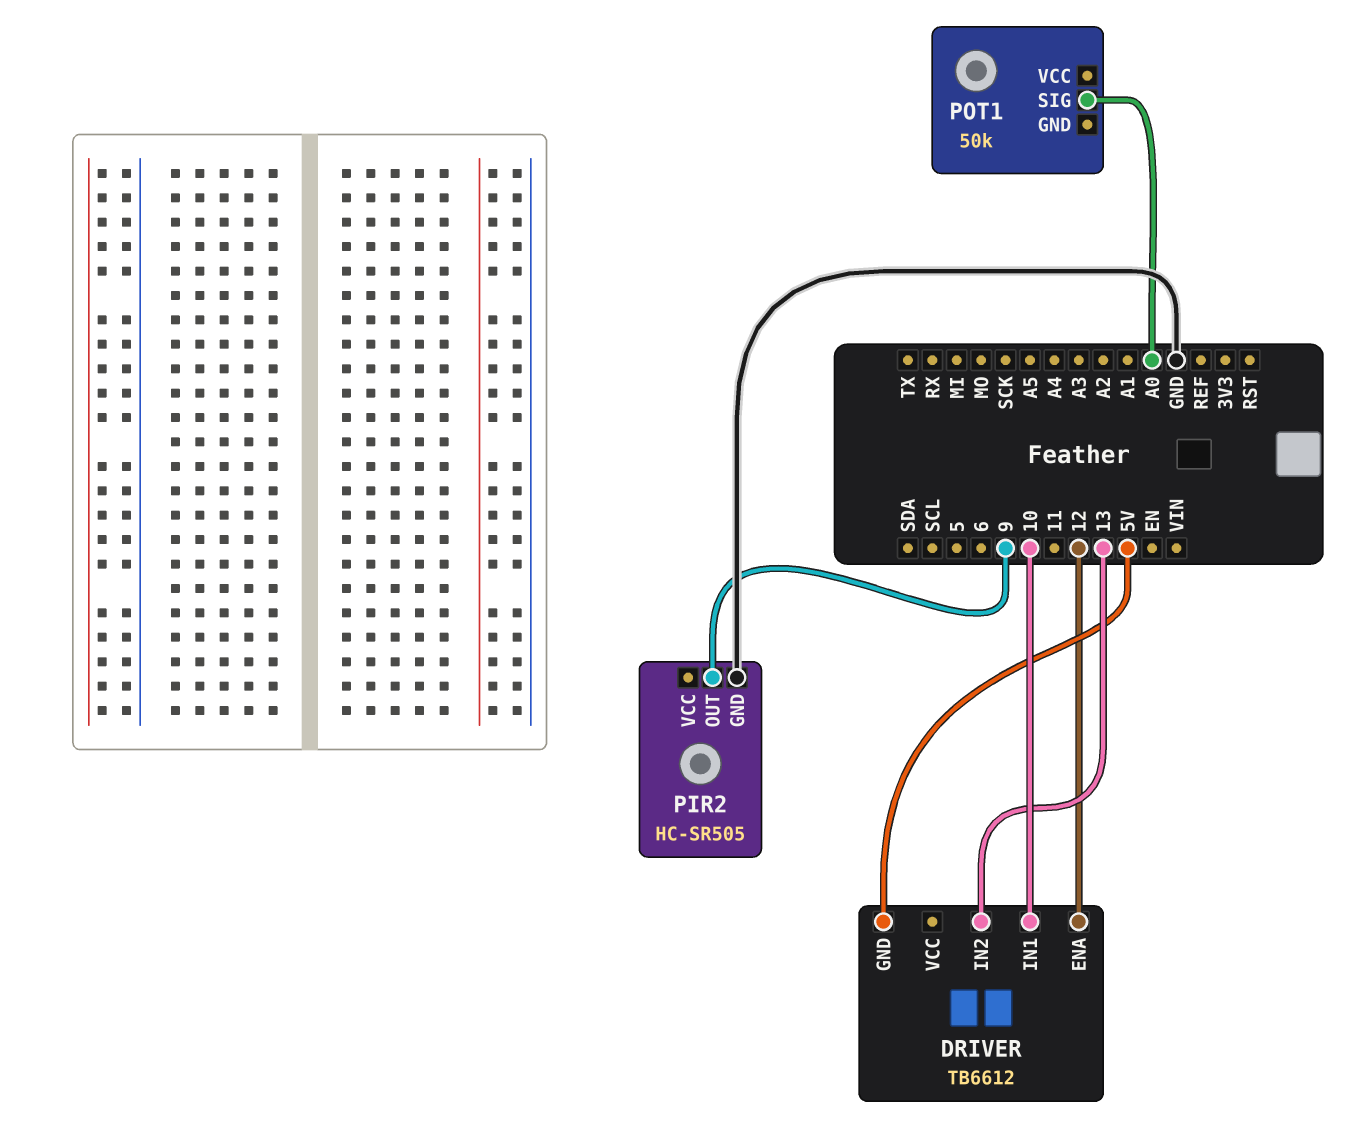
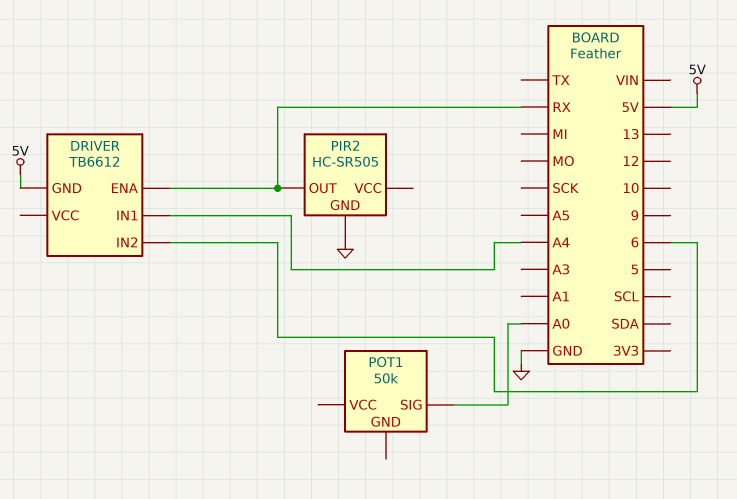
DRIVER pin ENA: 12 -> RX
DRIVER pin IN1: 10 -> A4
DRIVER pin IN2: 13 -> 6
PIR2 pin OUT: 9 -> RX

